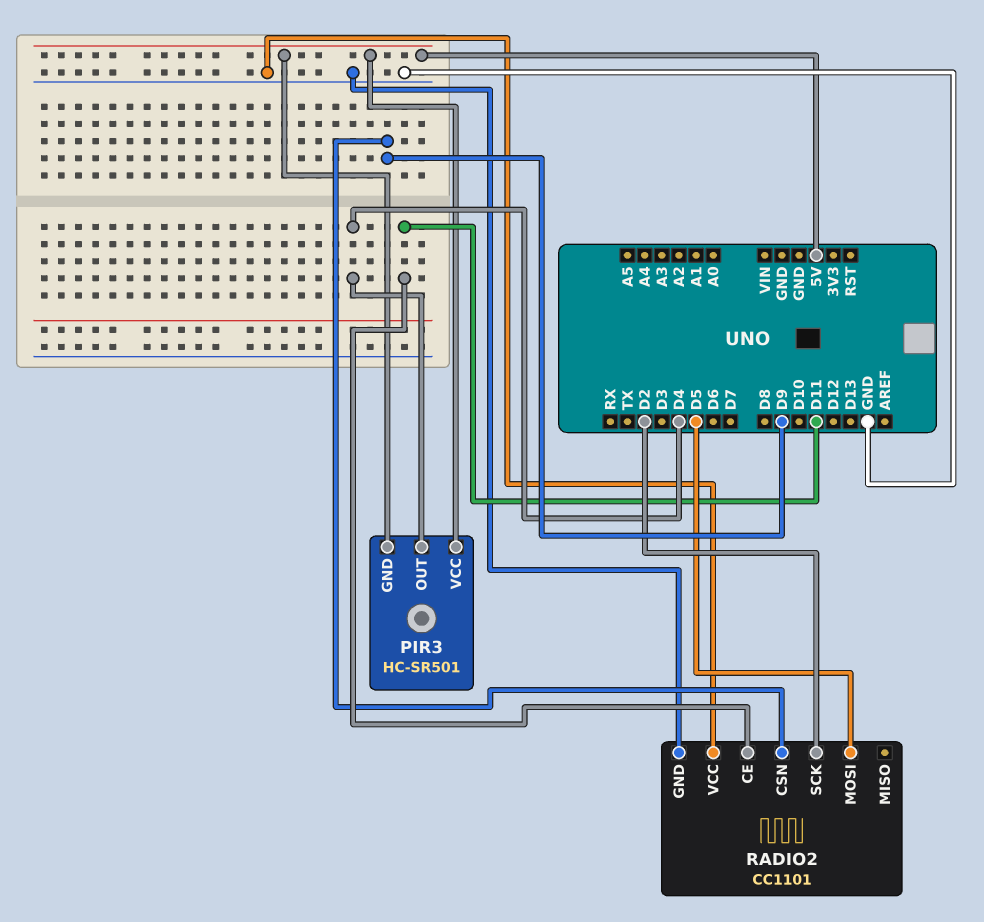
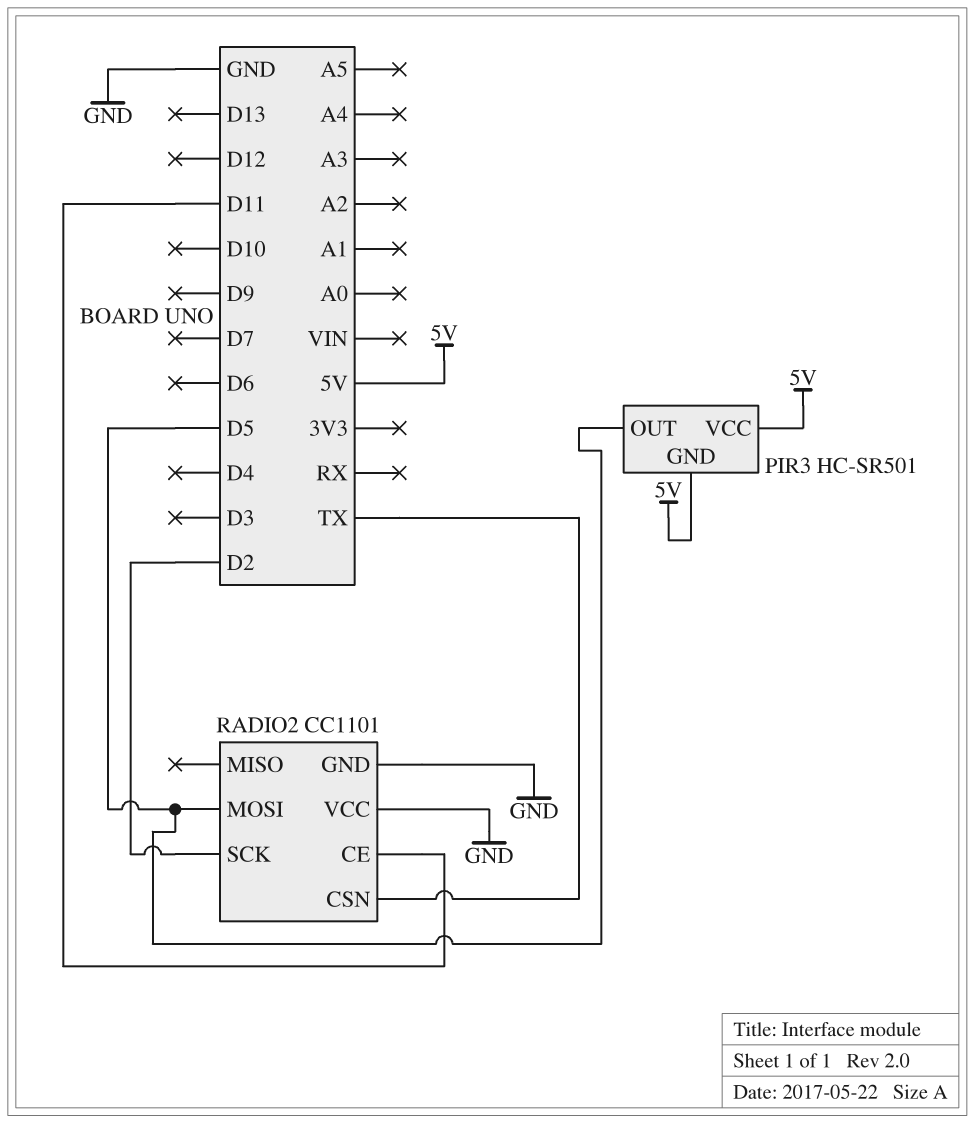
PIR3 pin OUT: D4 -> D5
RADIO2 pin CSN: D9 -> TX

